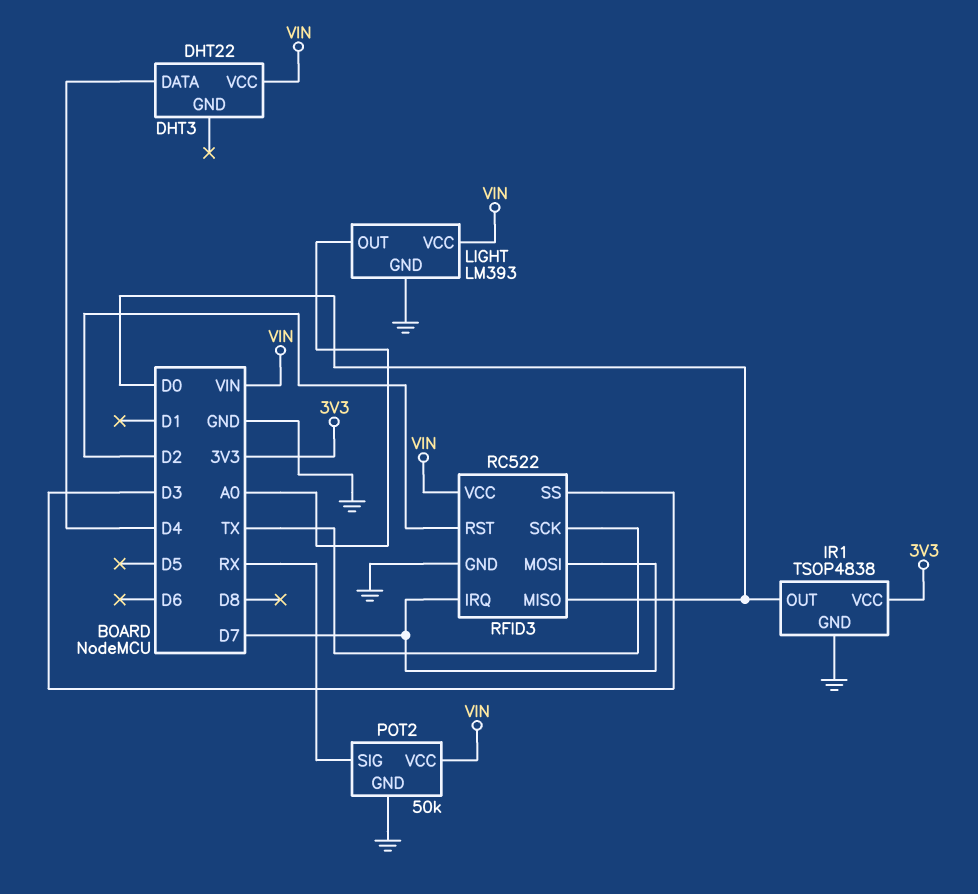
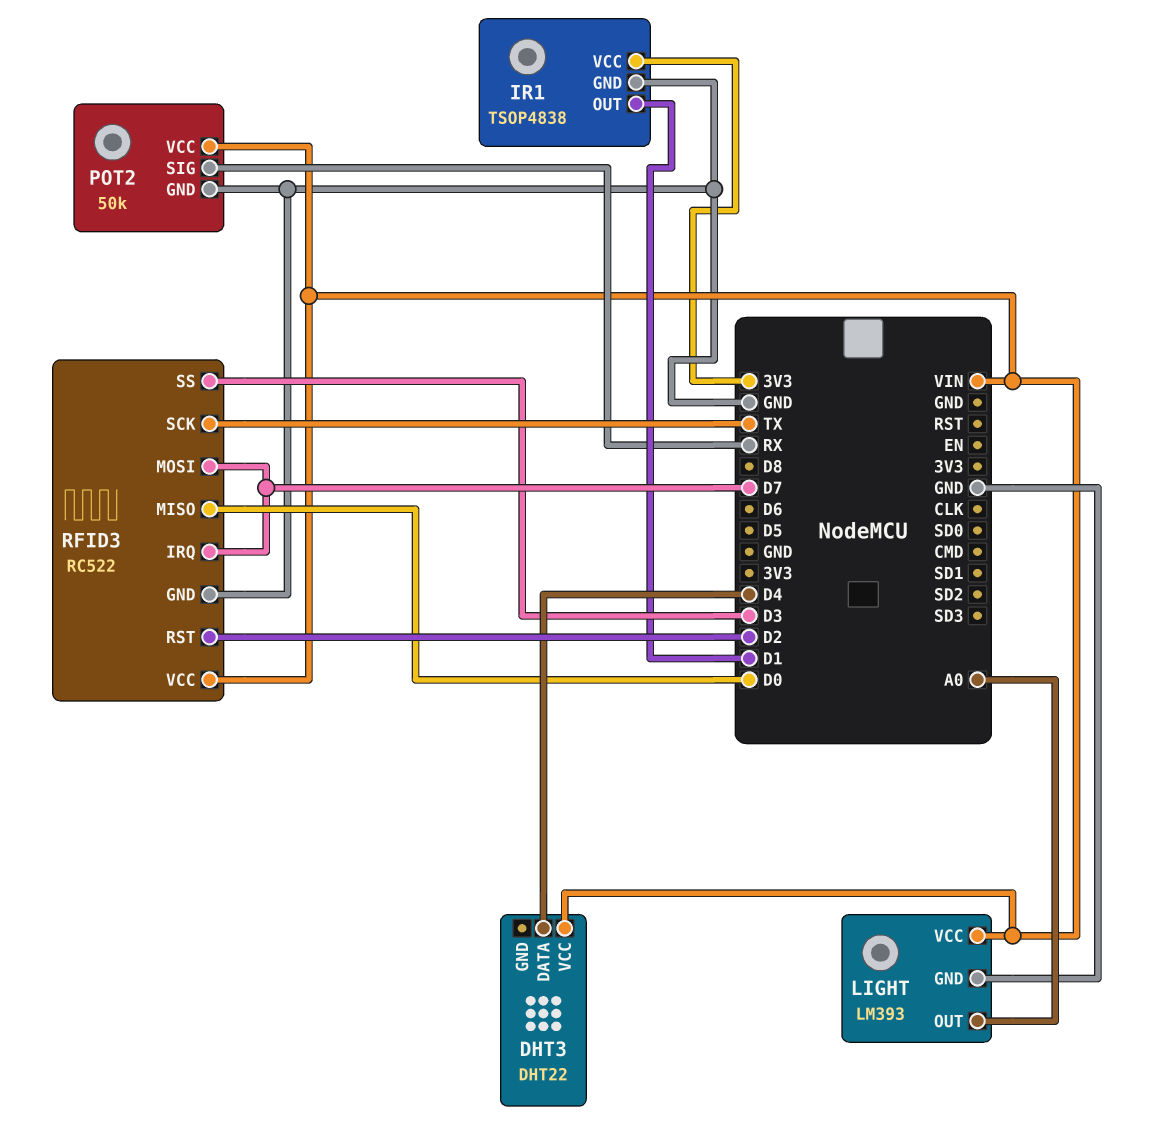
IR1 pin OUT: D0 -> D1

